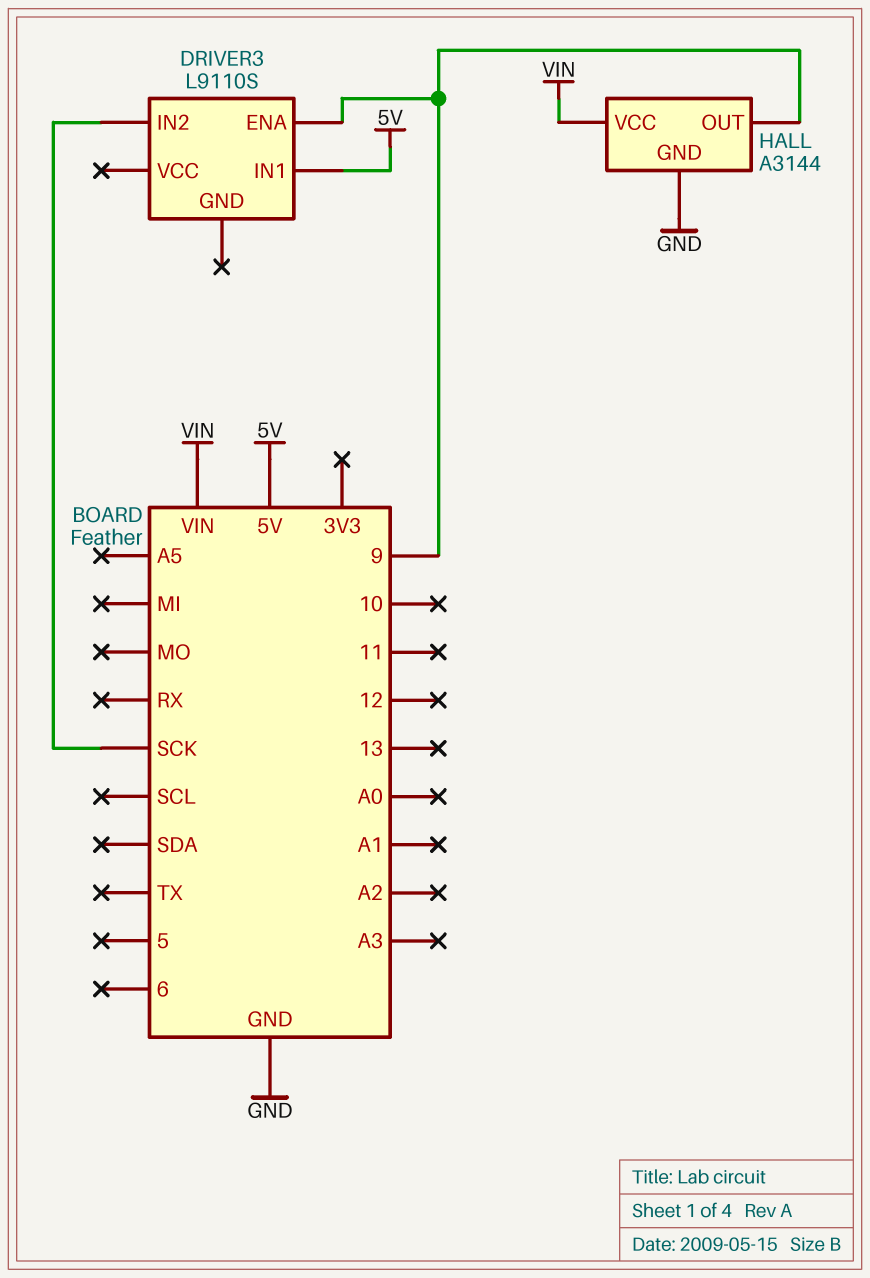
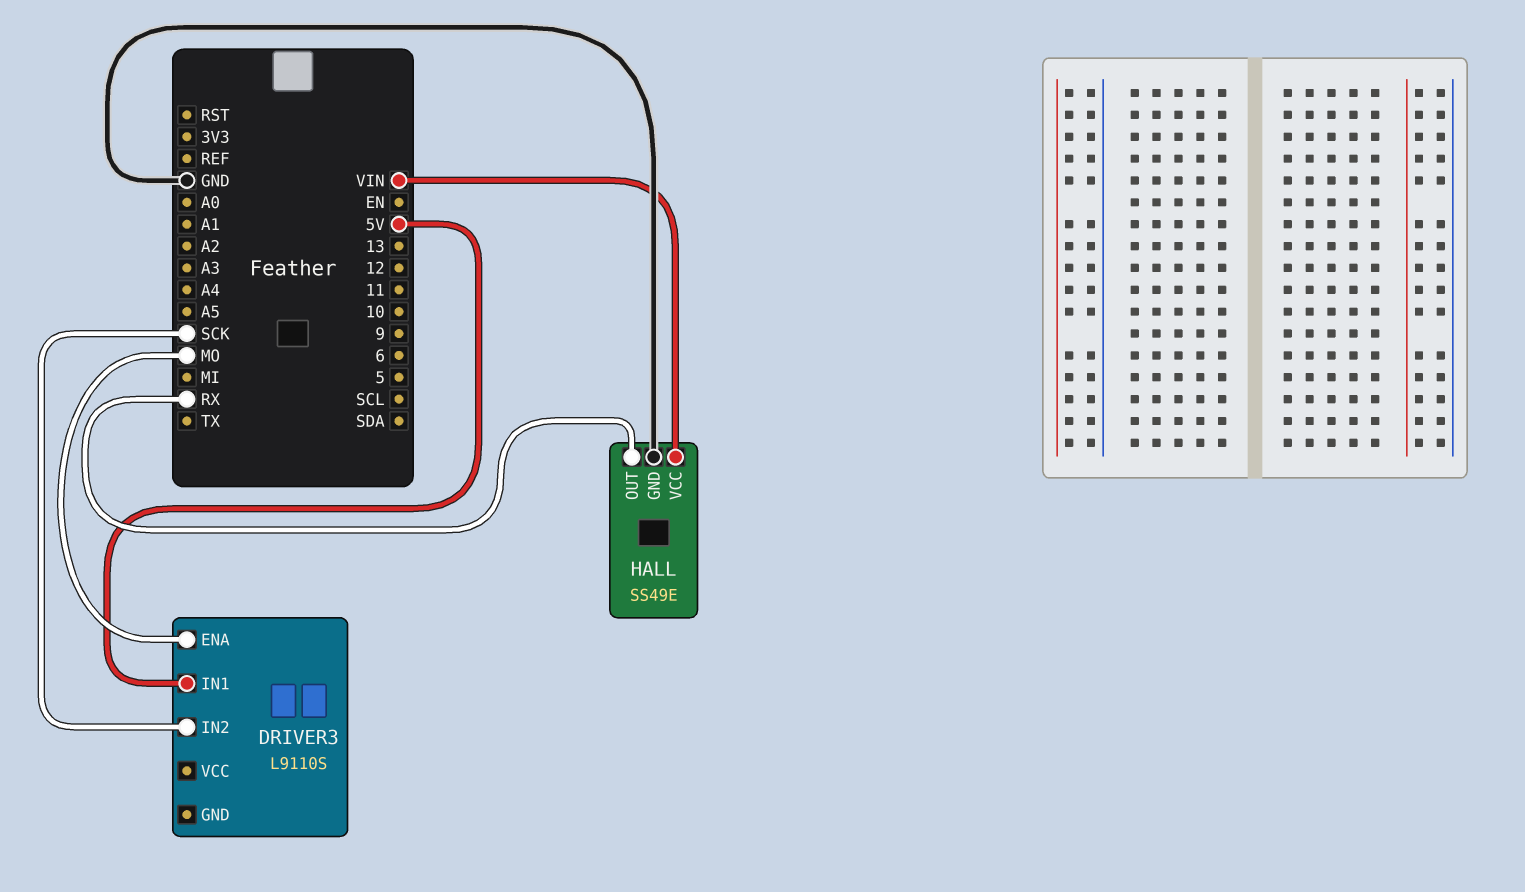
DRIVER3 pin ENA: 9 -> MO
HALL: A3144 -> SS49E
HALL pin OUT: 9 -> RX

